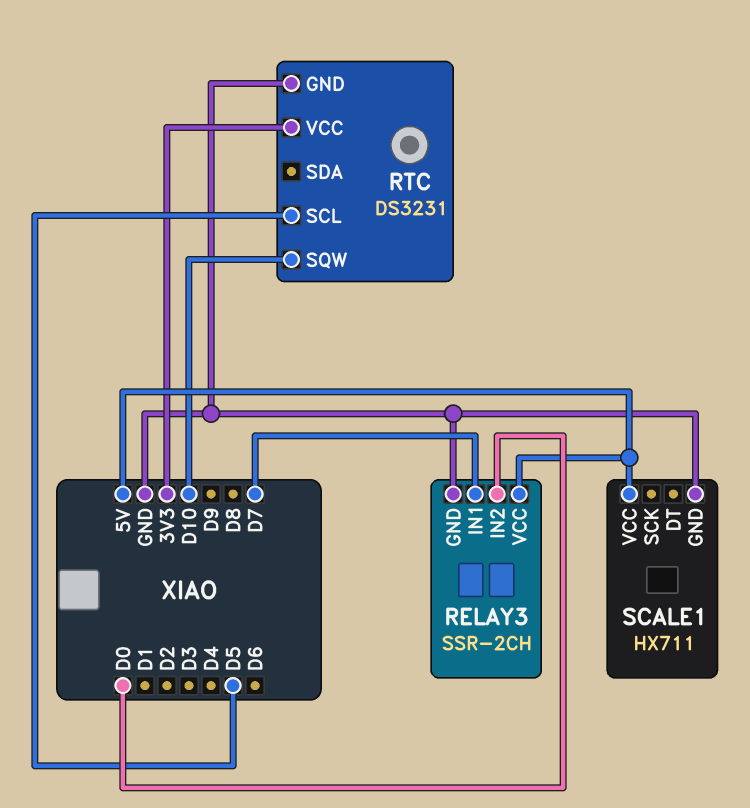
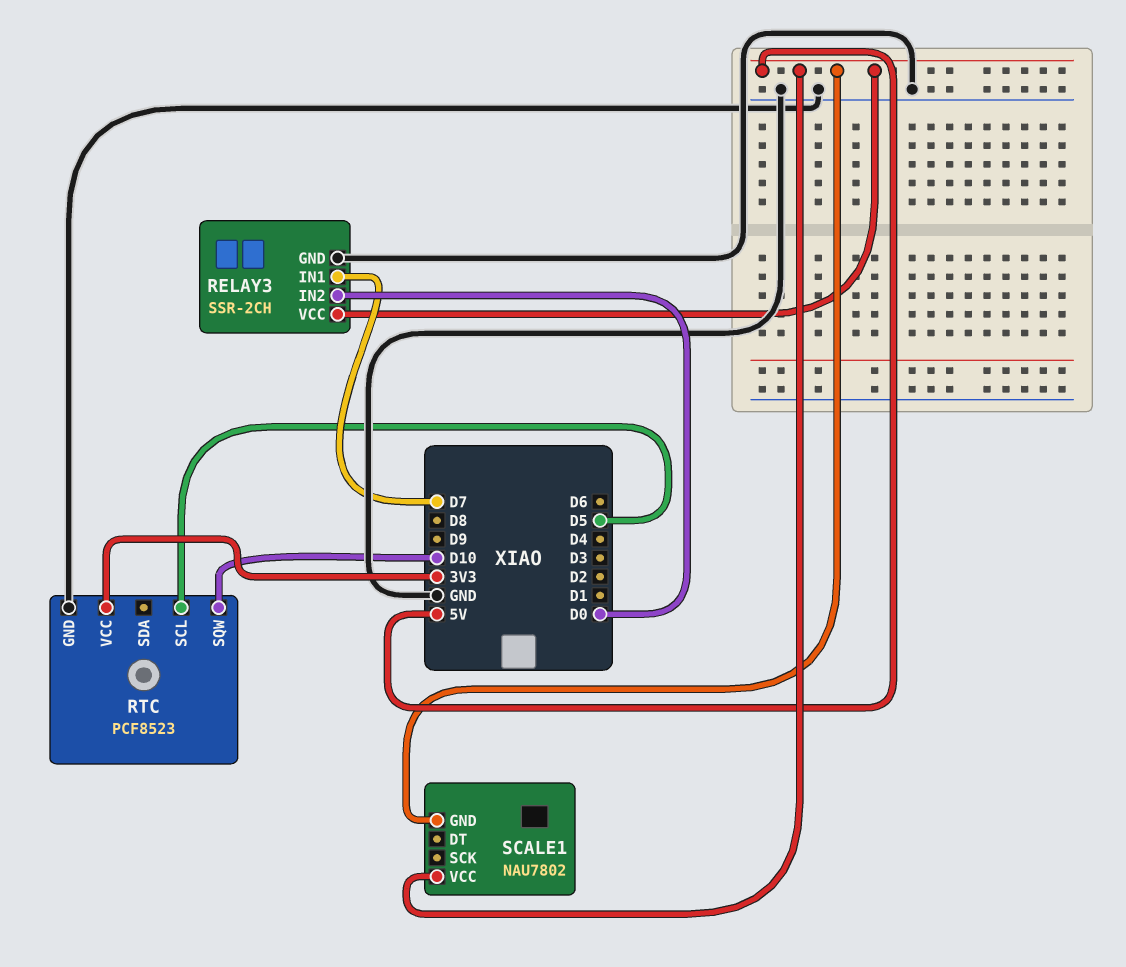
RTC: DS3231 -> PCF8523
SCALE1: HX711 -> NAU7802
SCALE1 pin GND: GND -> 5V

